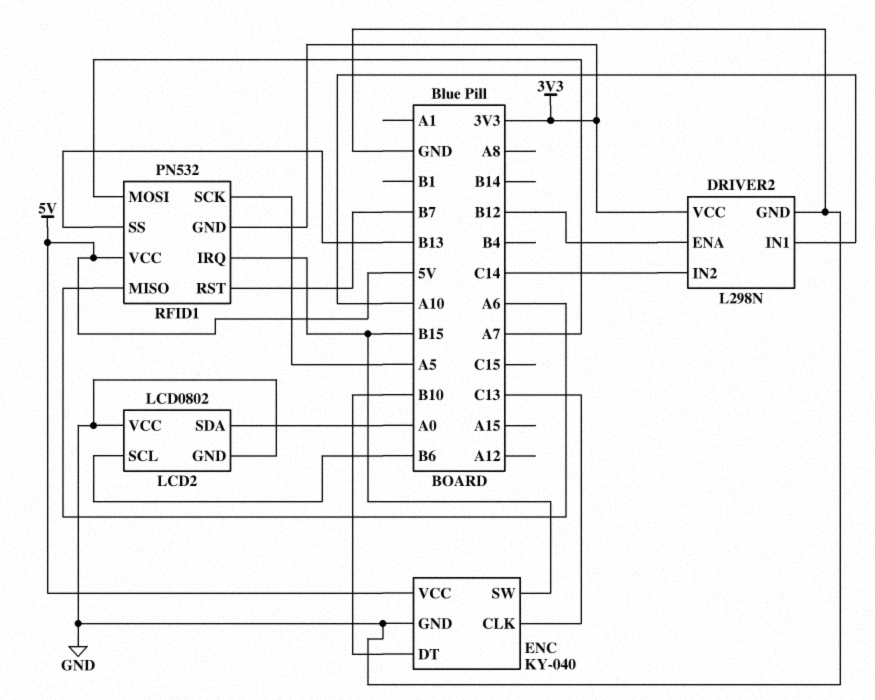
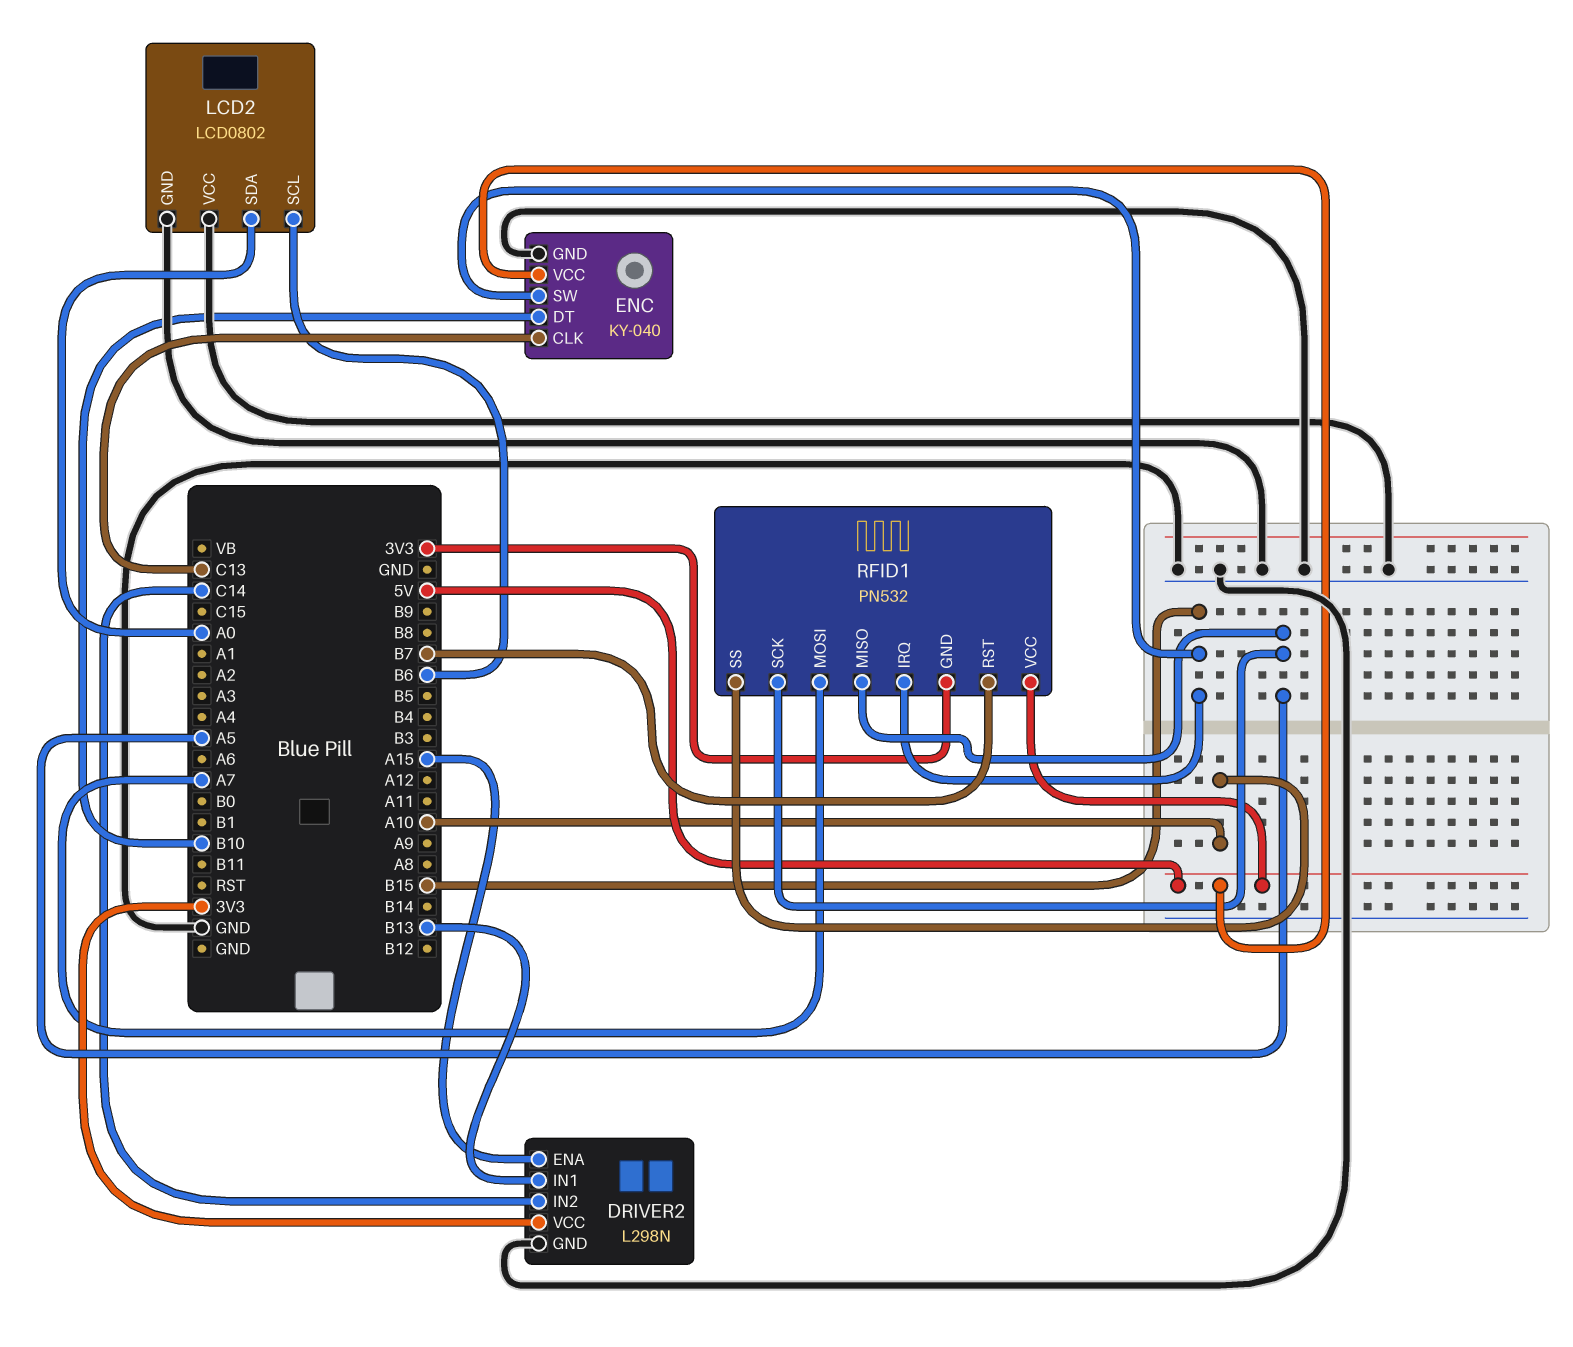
DRIVER2 pin ENA: B12 -> A15
DRIVER2 pin IN1: A10 -> B13
RFID1 pin MISO: A6 -> A5
RFID1 pin SS: B13 -> A10

